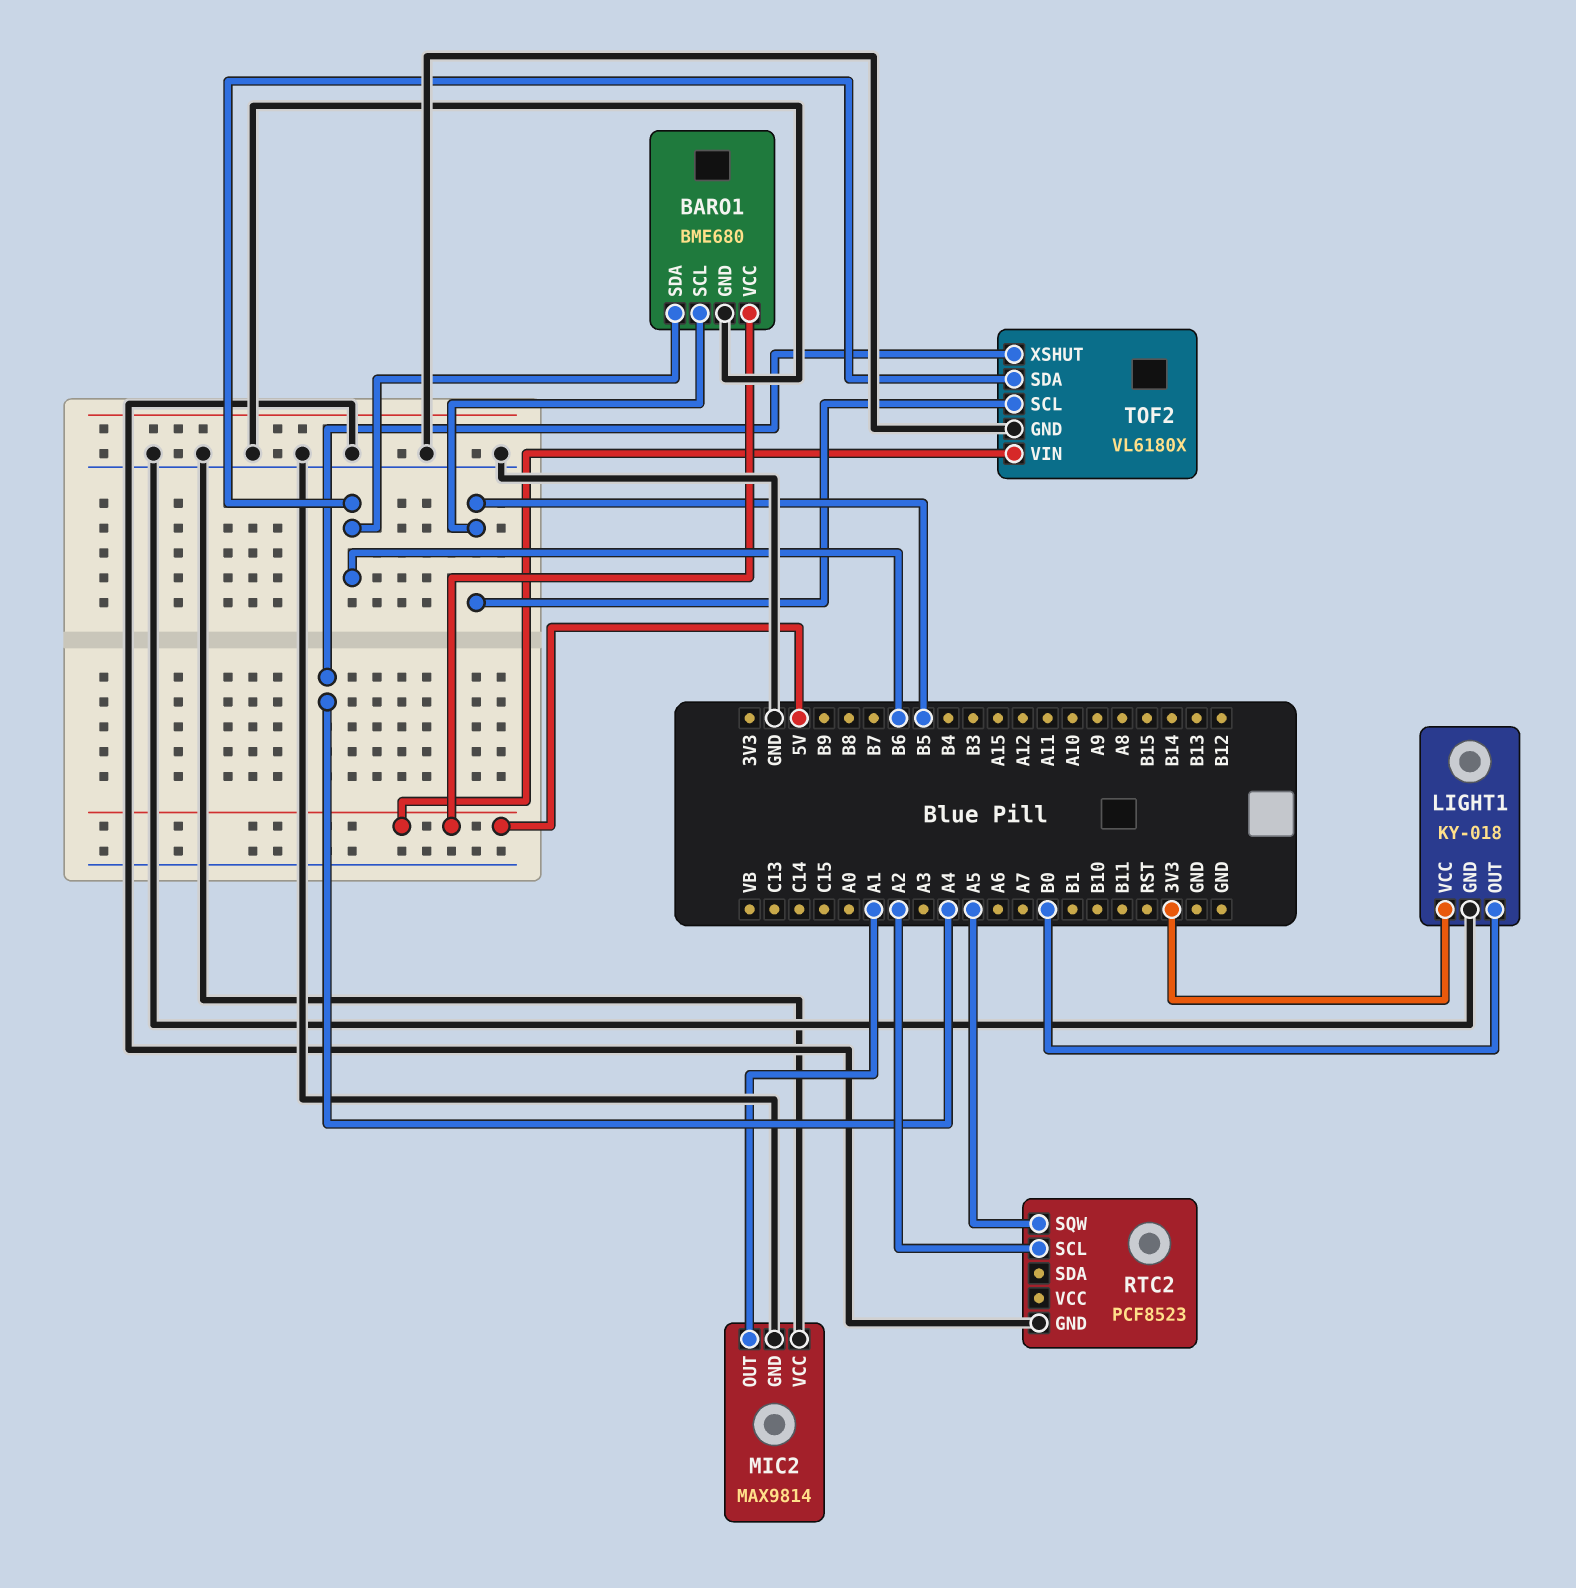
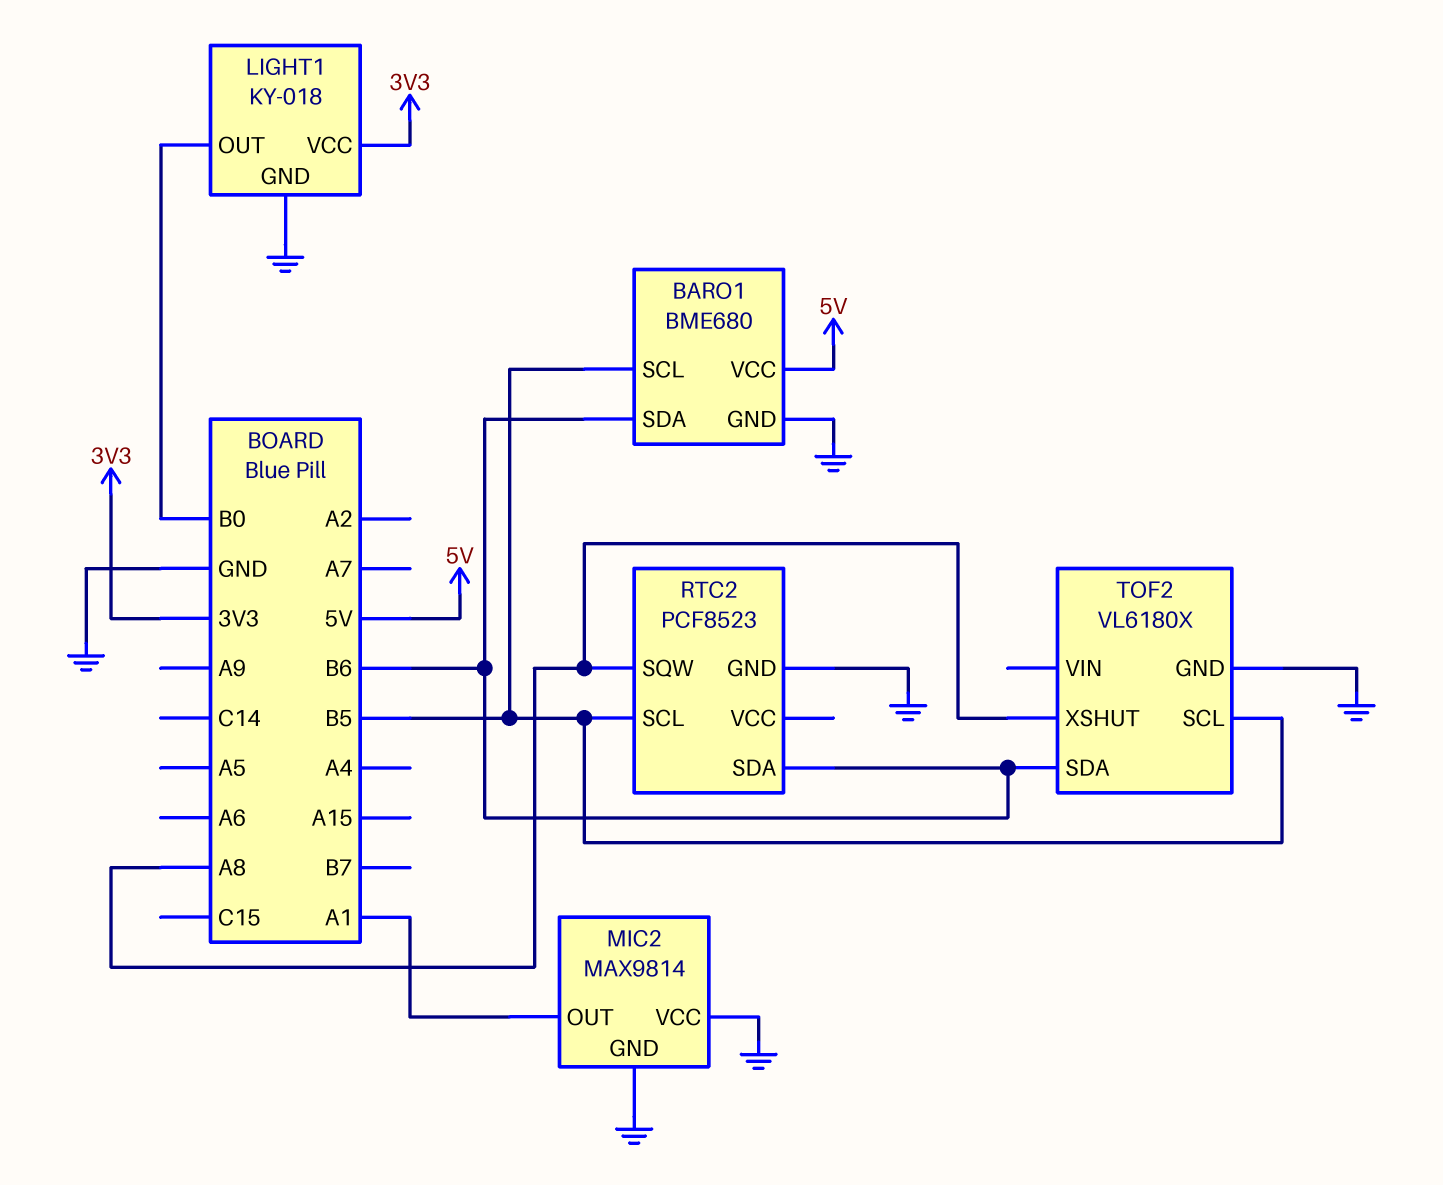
RTC2 pin SCL: A2 -> B5
RTC2 pin SDA: none -> B6
RTC2 pin SQW: A5 -> A8
TOF2 pin VIN: 5V -> none
TOF2 pin XSHUT: A4 -> A8

